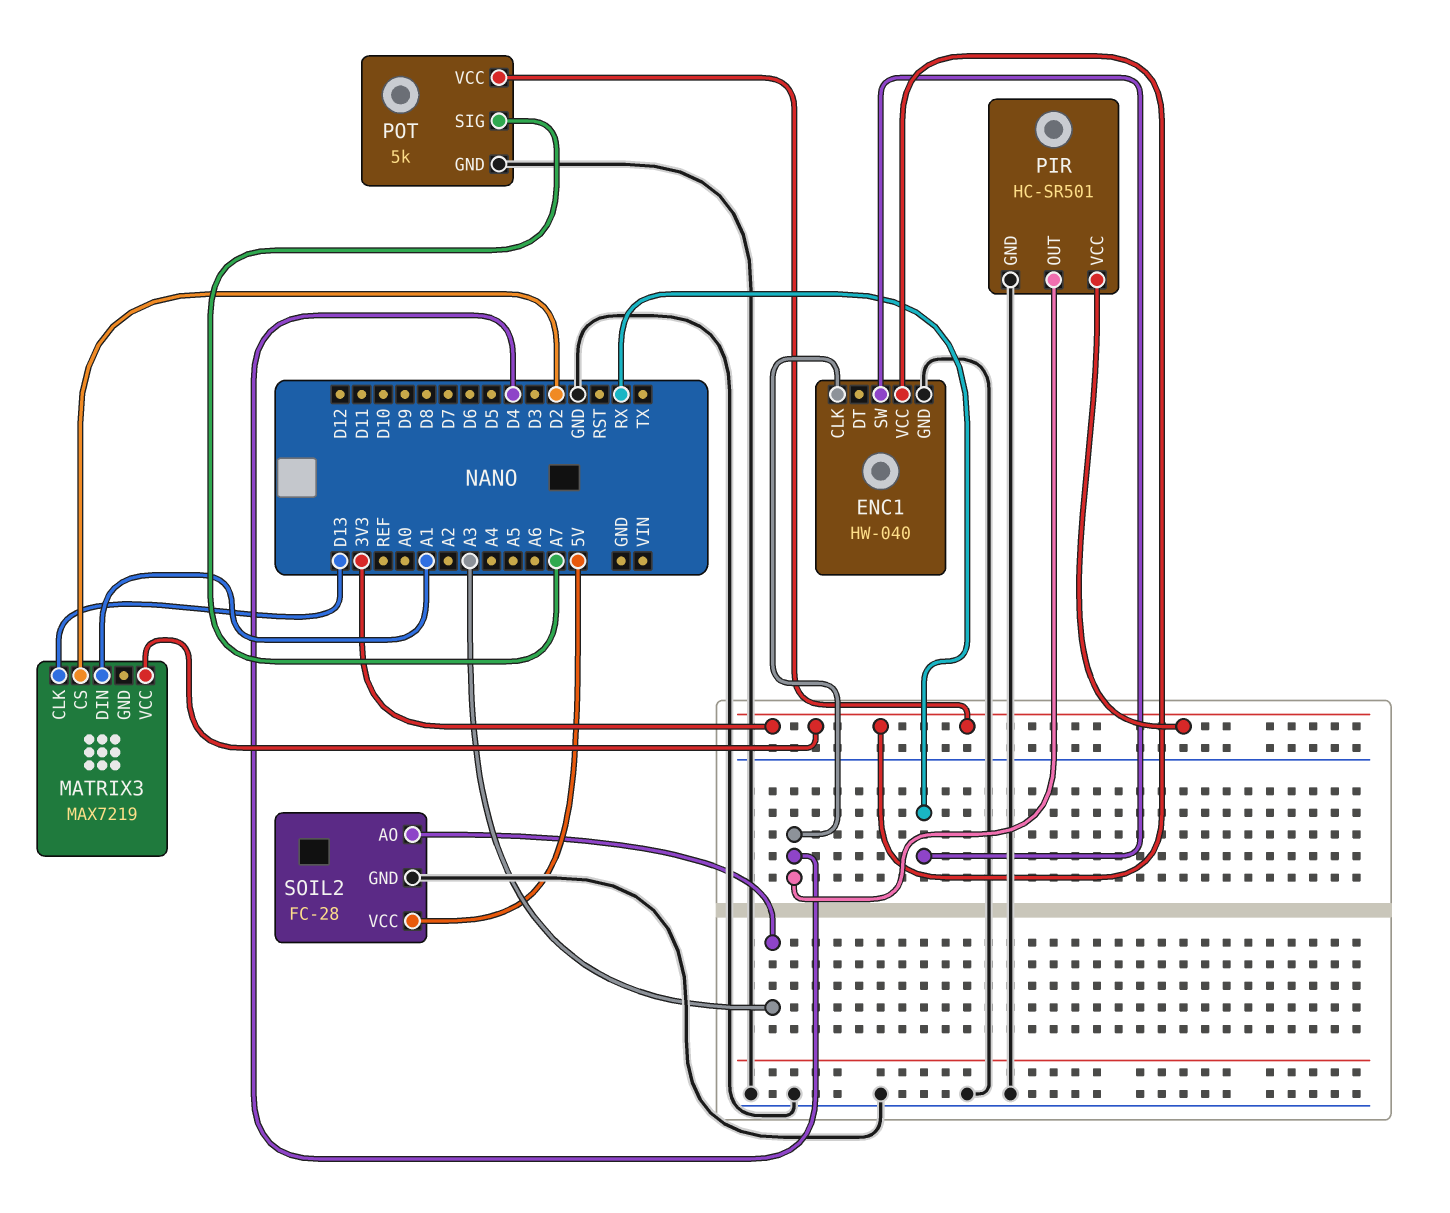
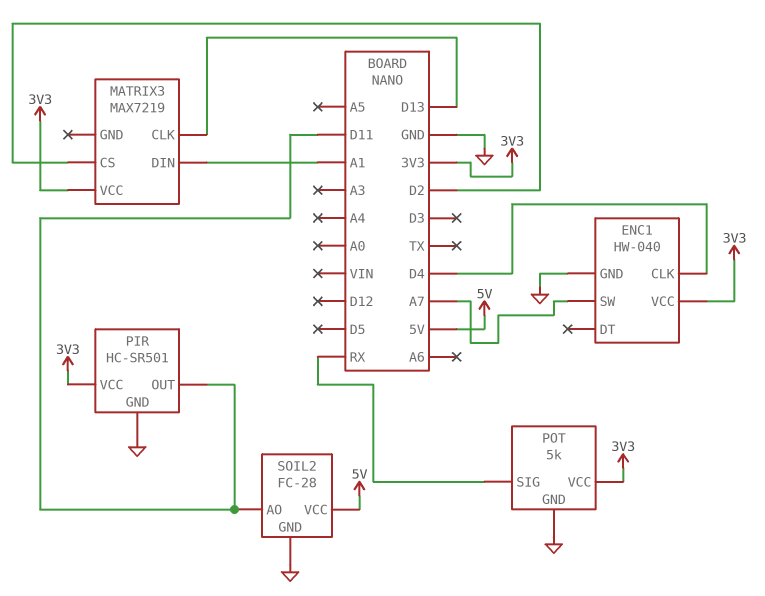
ENC1 pin SW: RX -> A7
PIR pin OUT: D4 -> D11
POT pin SIG: A7 -> RX
SOIL2 pin AO: A3 -> D11

